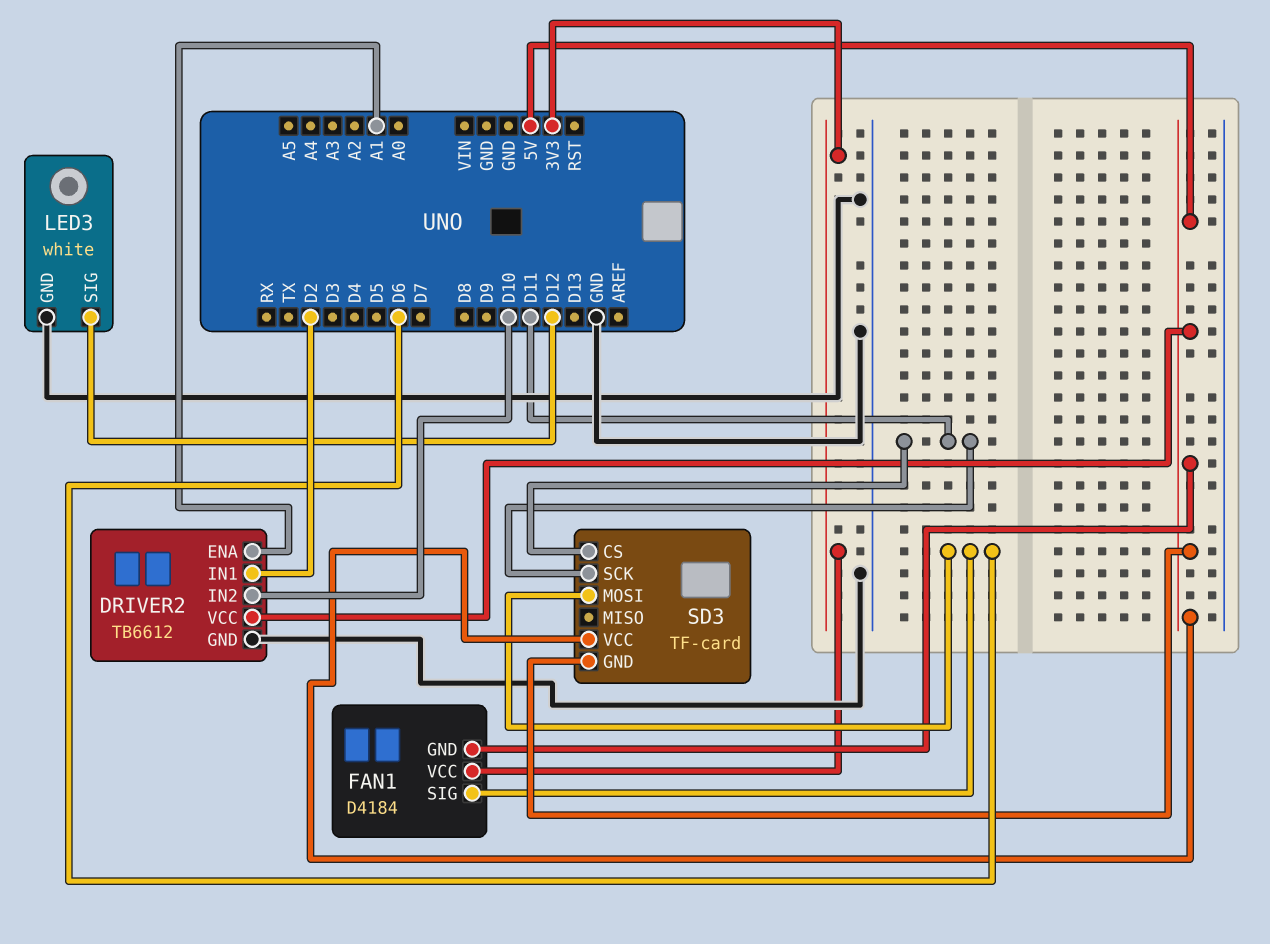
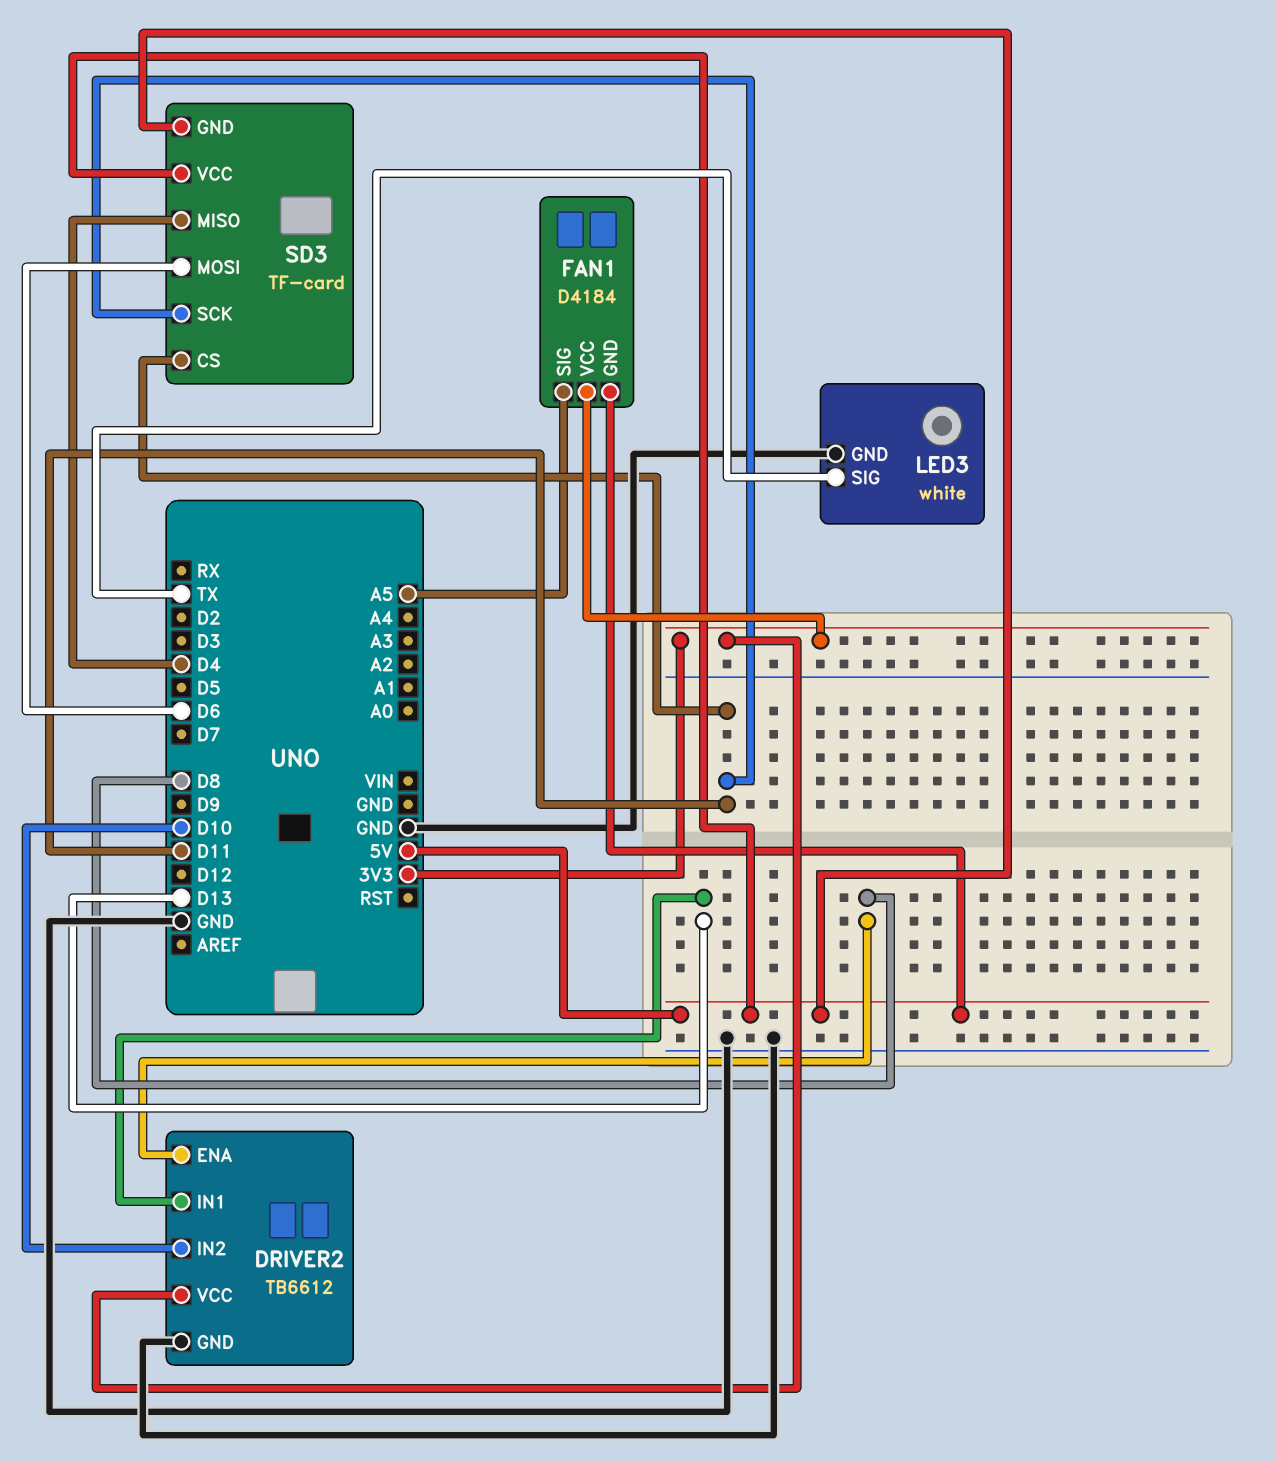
DRIVER2 pin ENA: A1 -> D8
DRIVER2 pin IN1: D2 -> D13
DRIVER2 pin VCC: 5V -> 3V3
FAN1 pin SIG: D6 -> A5
LED3 pin SIG: D12 -> TX
SD3 pin MISO: none -> D4

